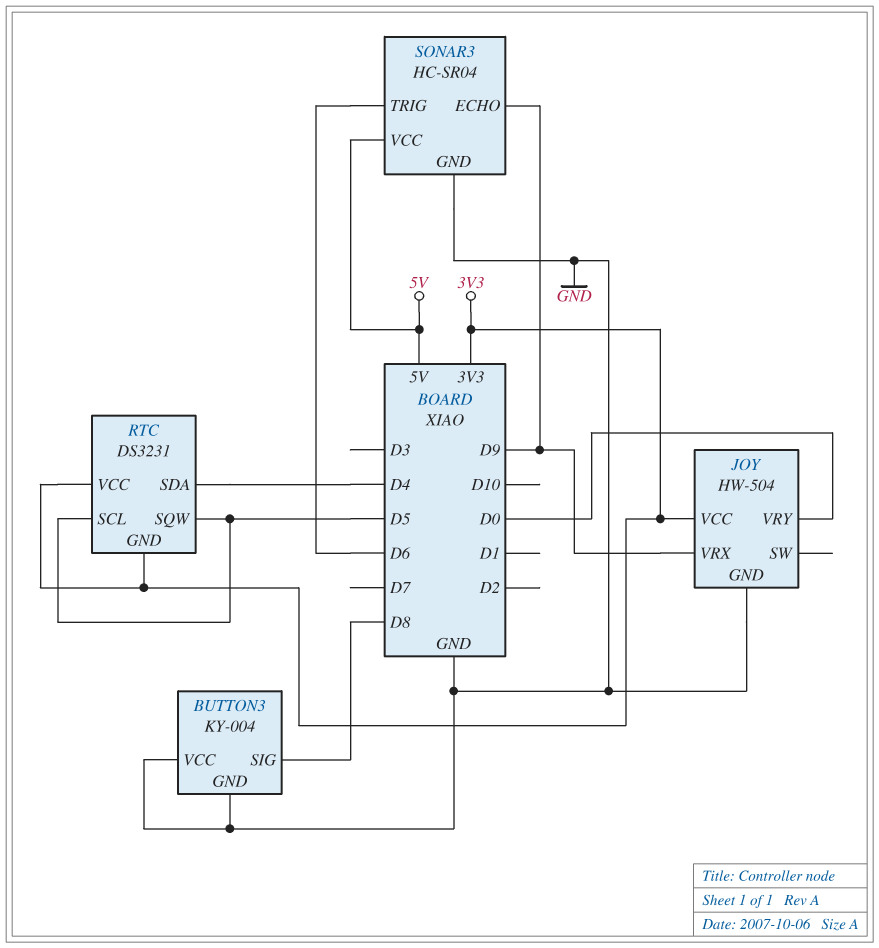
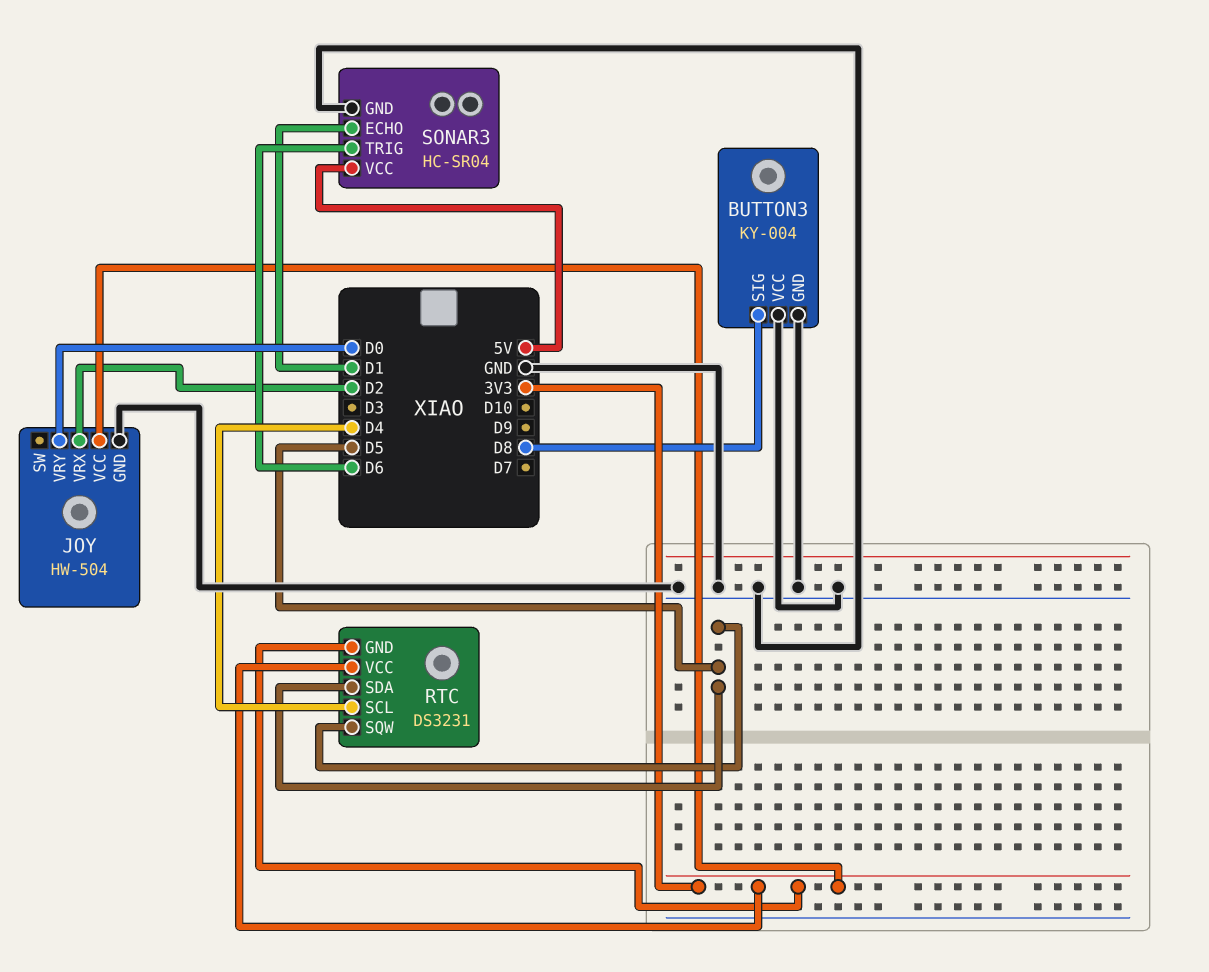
JOY pin VRX: D9 -> D2
RTC pin SCL: D5 -> D4
RTC pin SDA: D4 -> D5
SONAR3 pin ECHO: D9 -> D1

